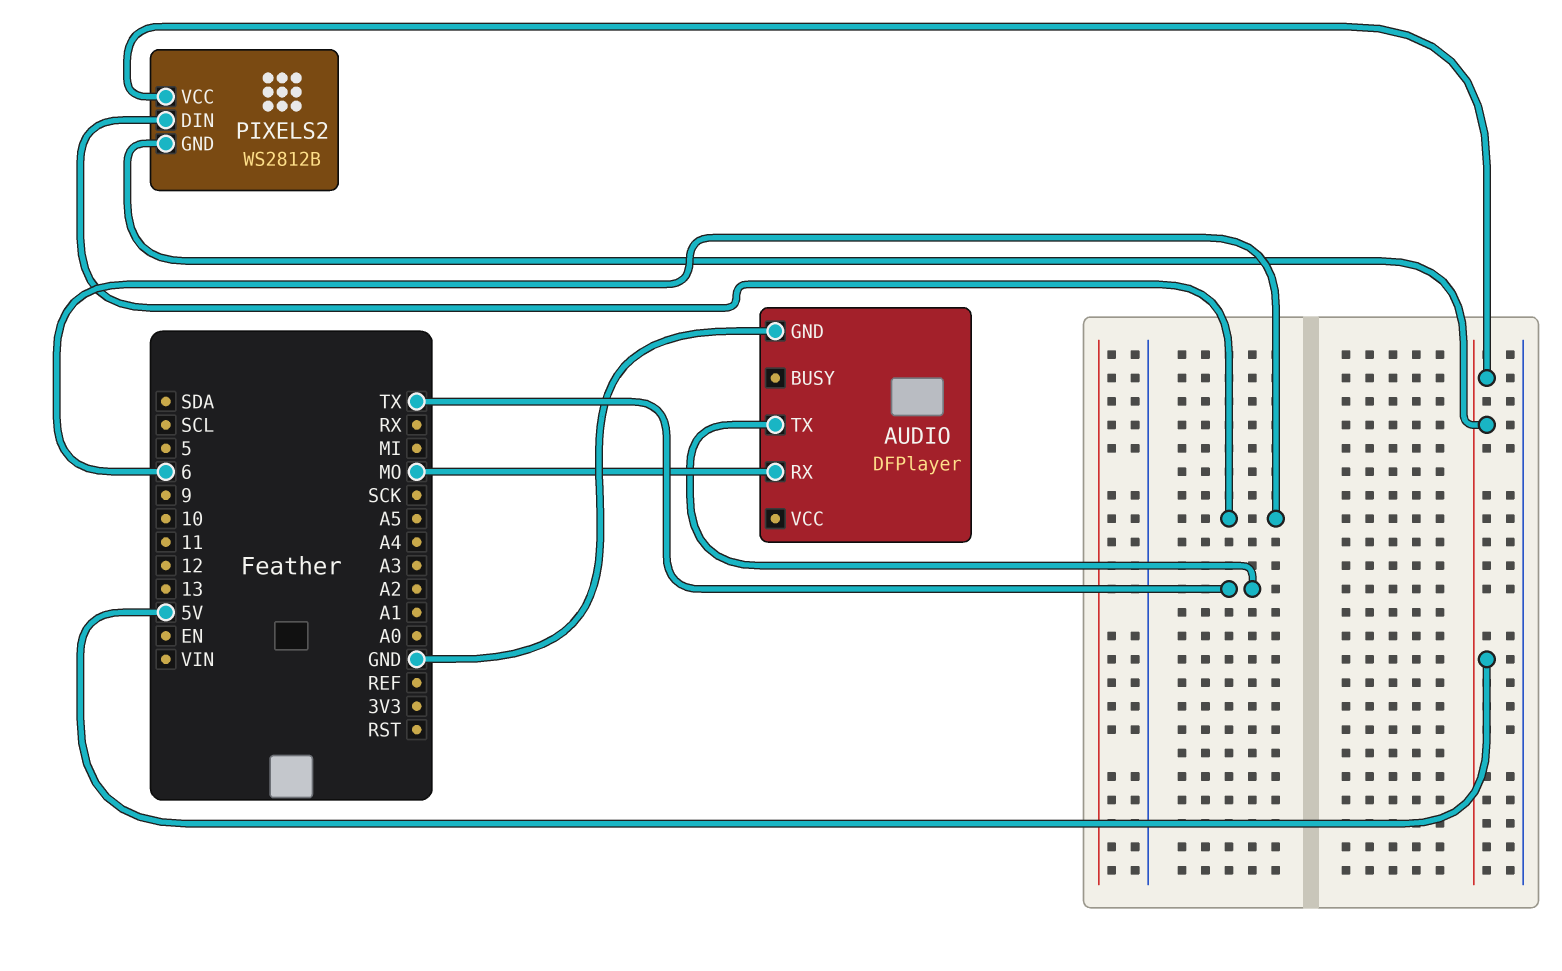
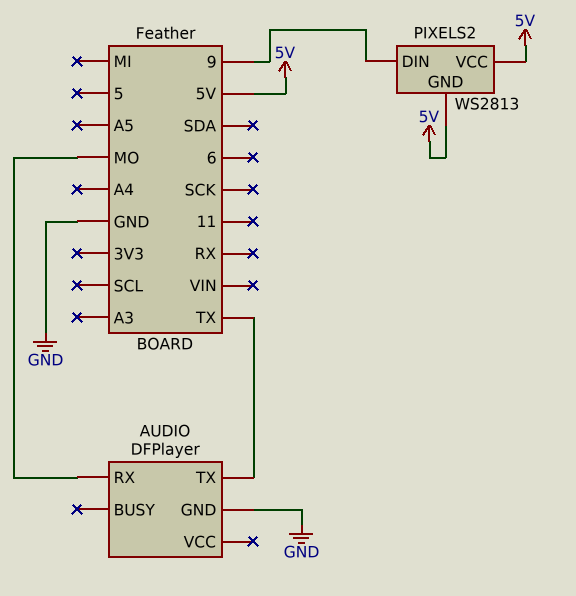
PIXELS2: WS2812B -> WS2813
PIXELS2 pin DIN: 6 -> 9

